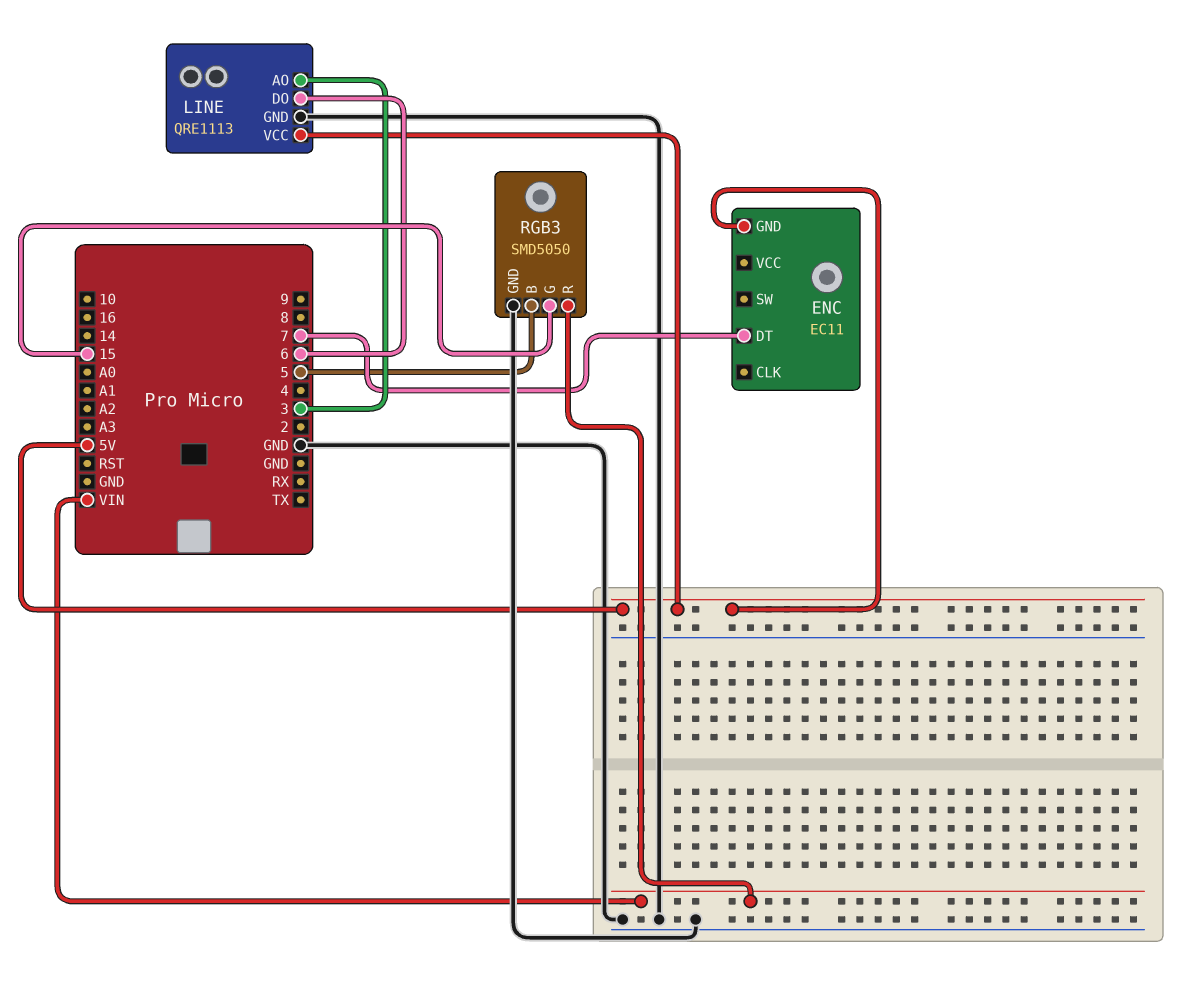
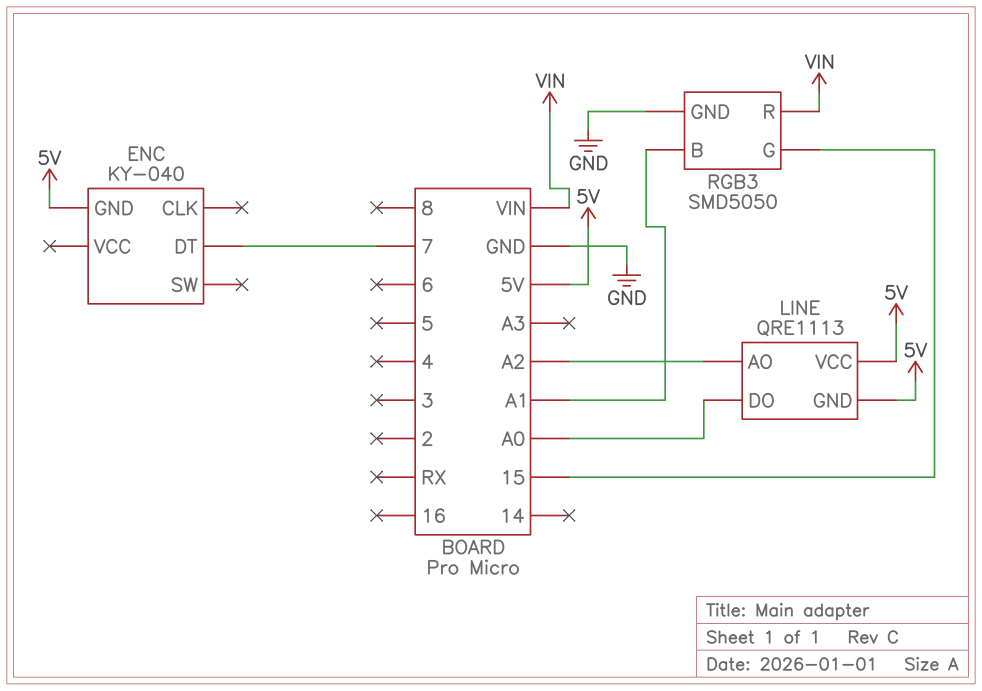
ENC: EC11 -> KY-040
LINE pin AO: 3 -> A2
LINE pin DO: 6 -> A0
LINE pin GND: GND -> 5V
RGB3 pin B: 5 -> A1

